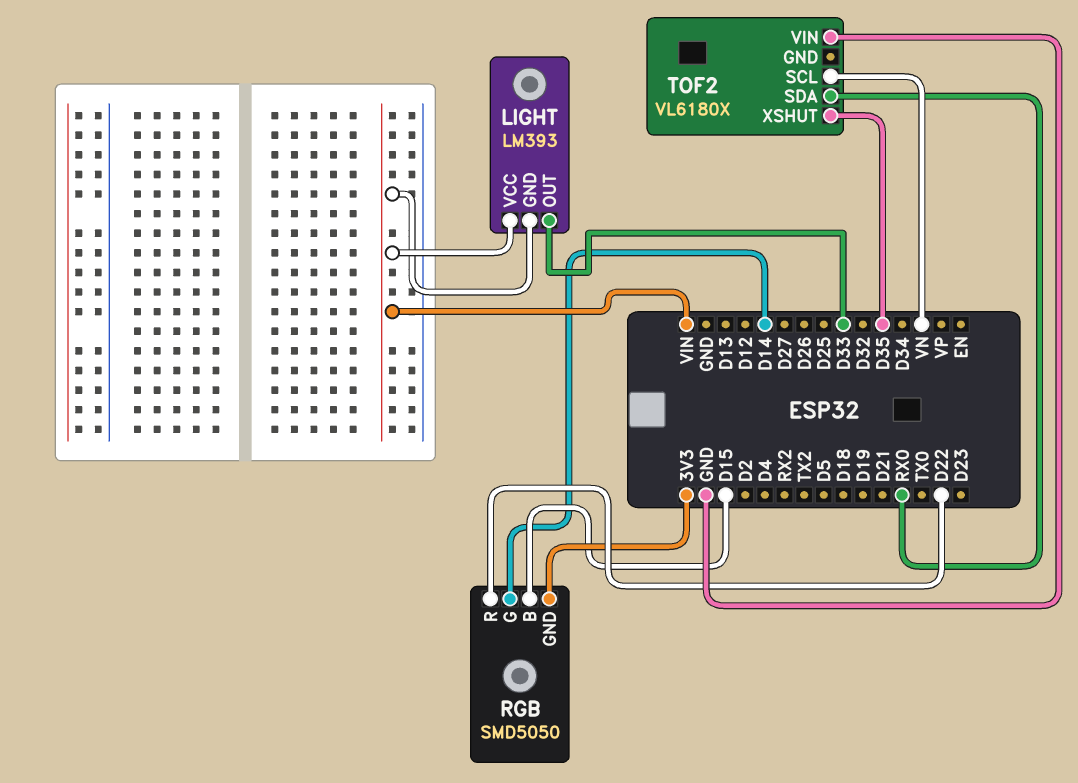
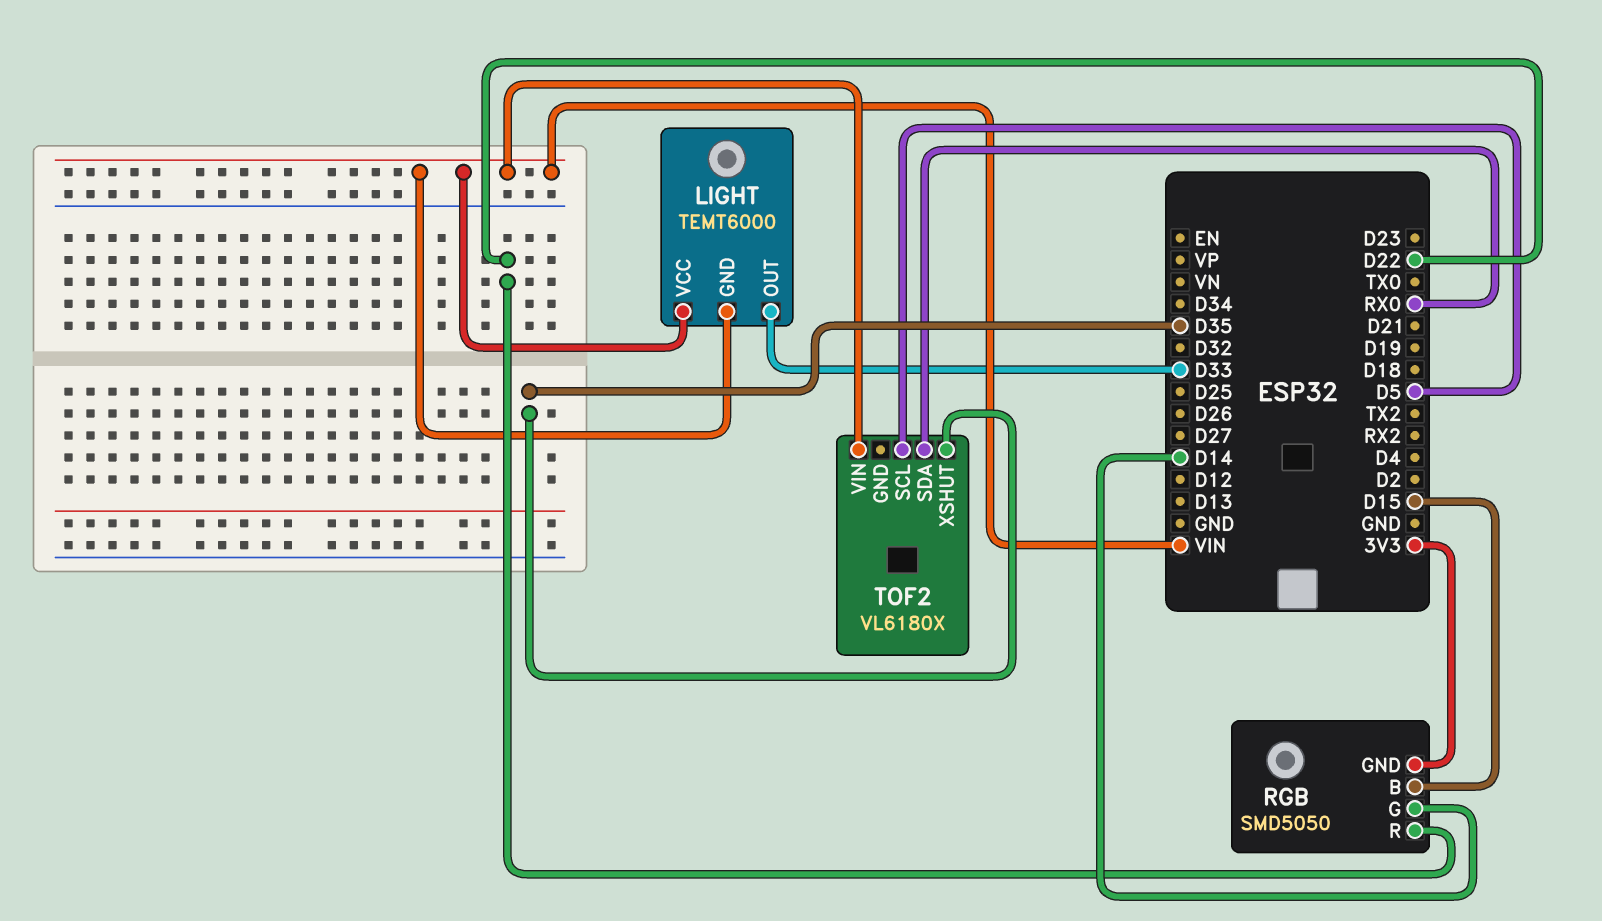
LIGHT: LM393 -> TEMT6000
TOF2 pin SCL: VN -> D5
TOF2 pin VIN: GND -> VIN

